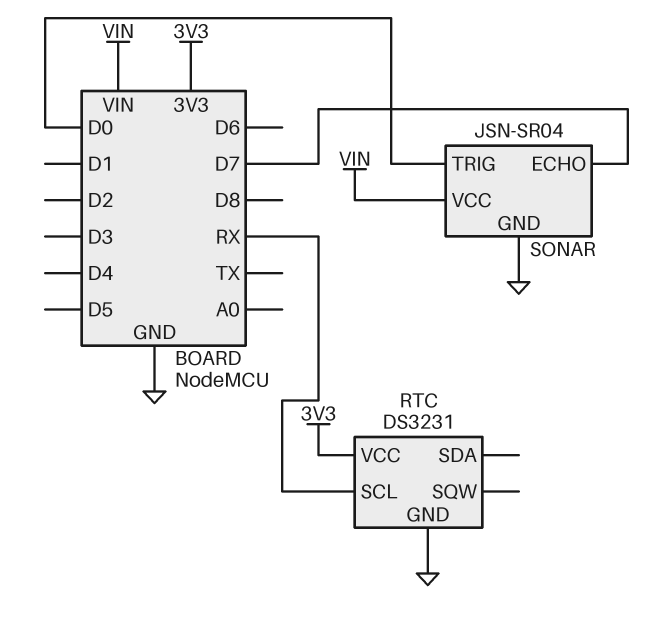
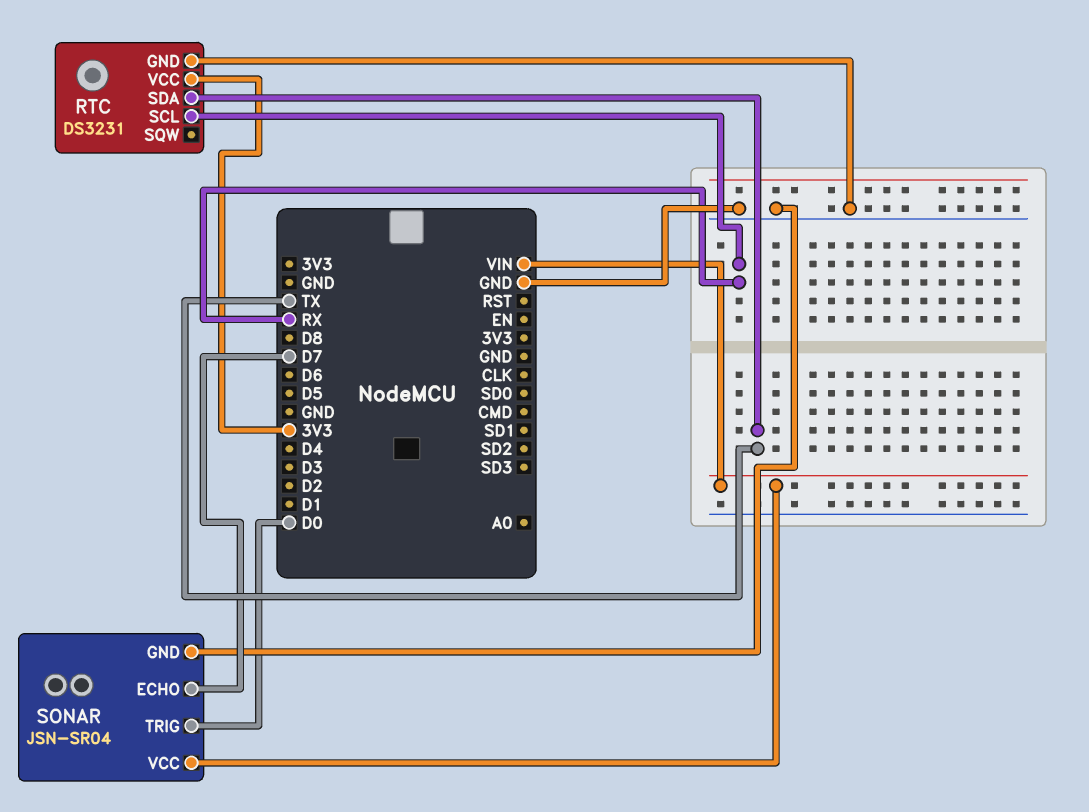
RTC pin SDA: none -> TX

